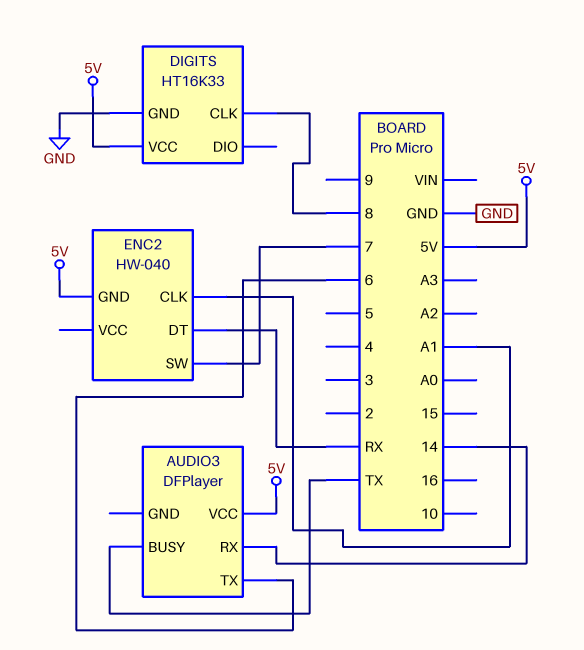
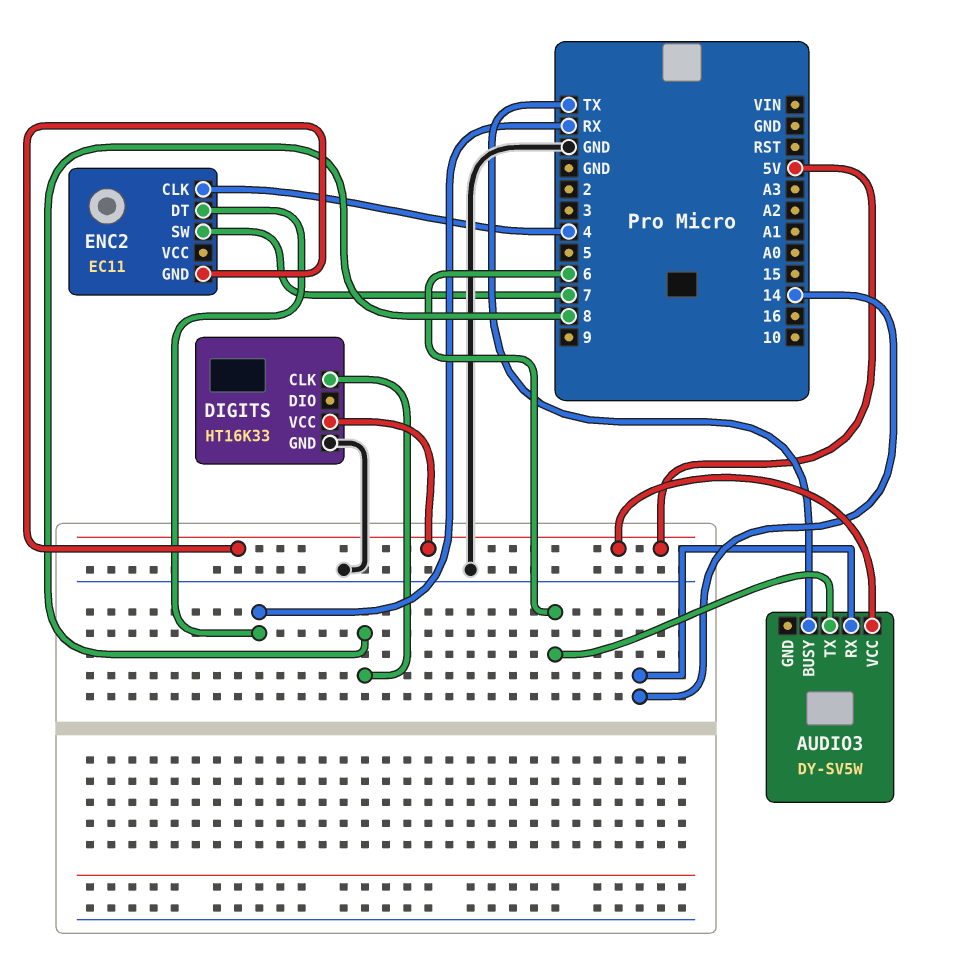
AUDIO3: DFPlayer -> DY-SV5W
ENC2: HW-040 -> EC11
ENC2 pin CLK: A1 -> 4

